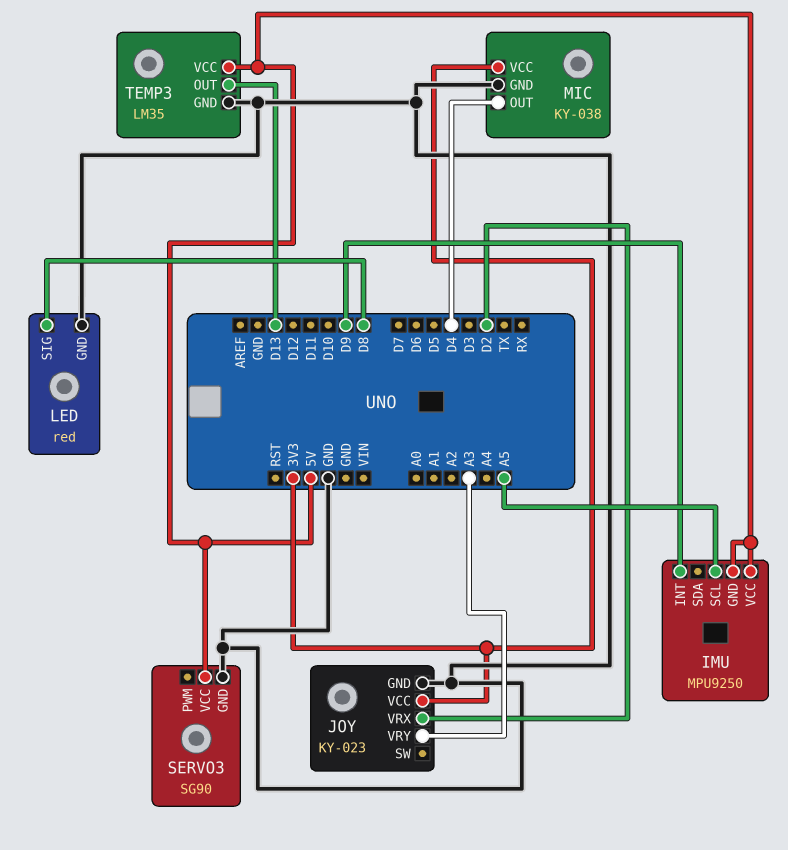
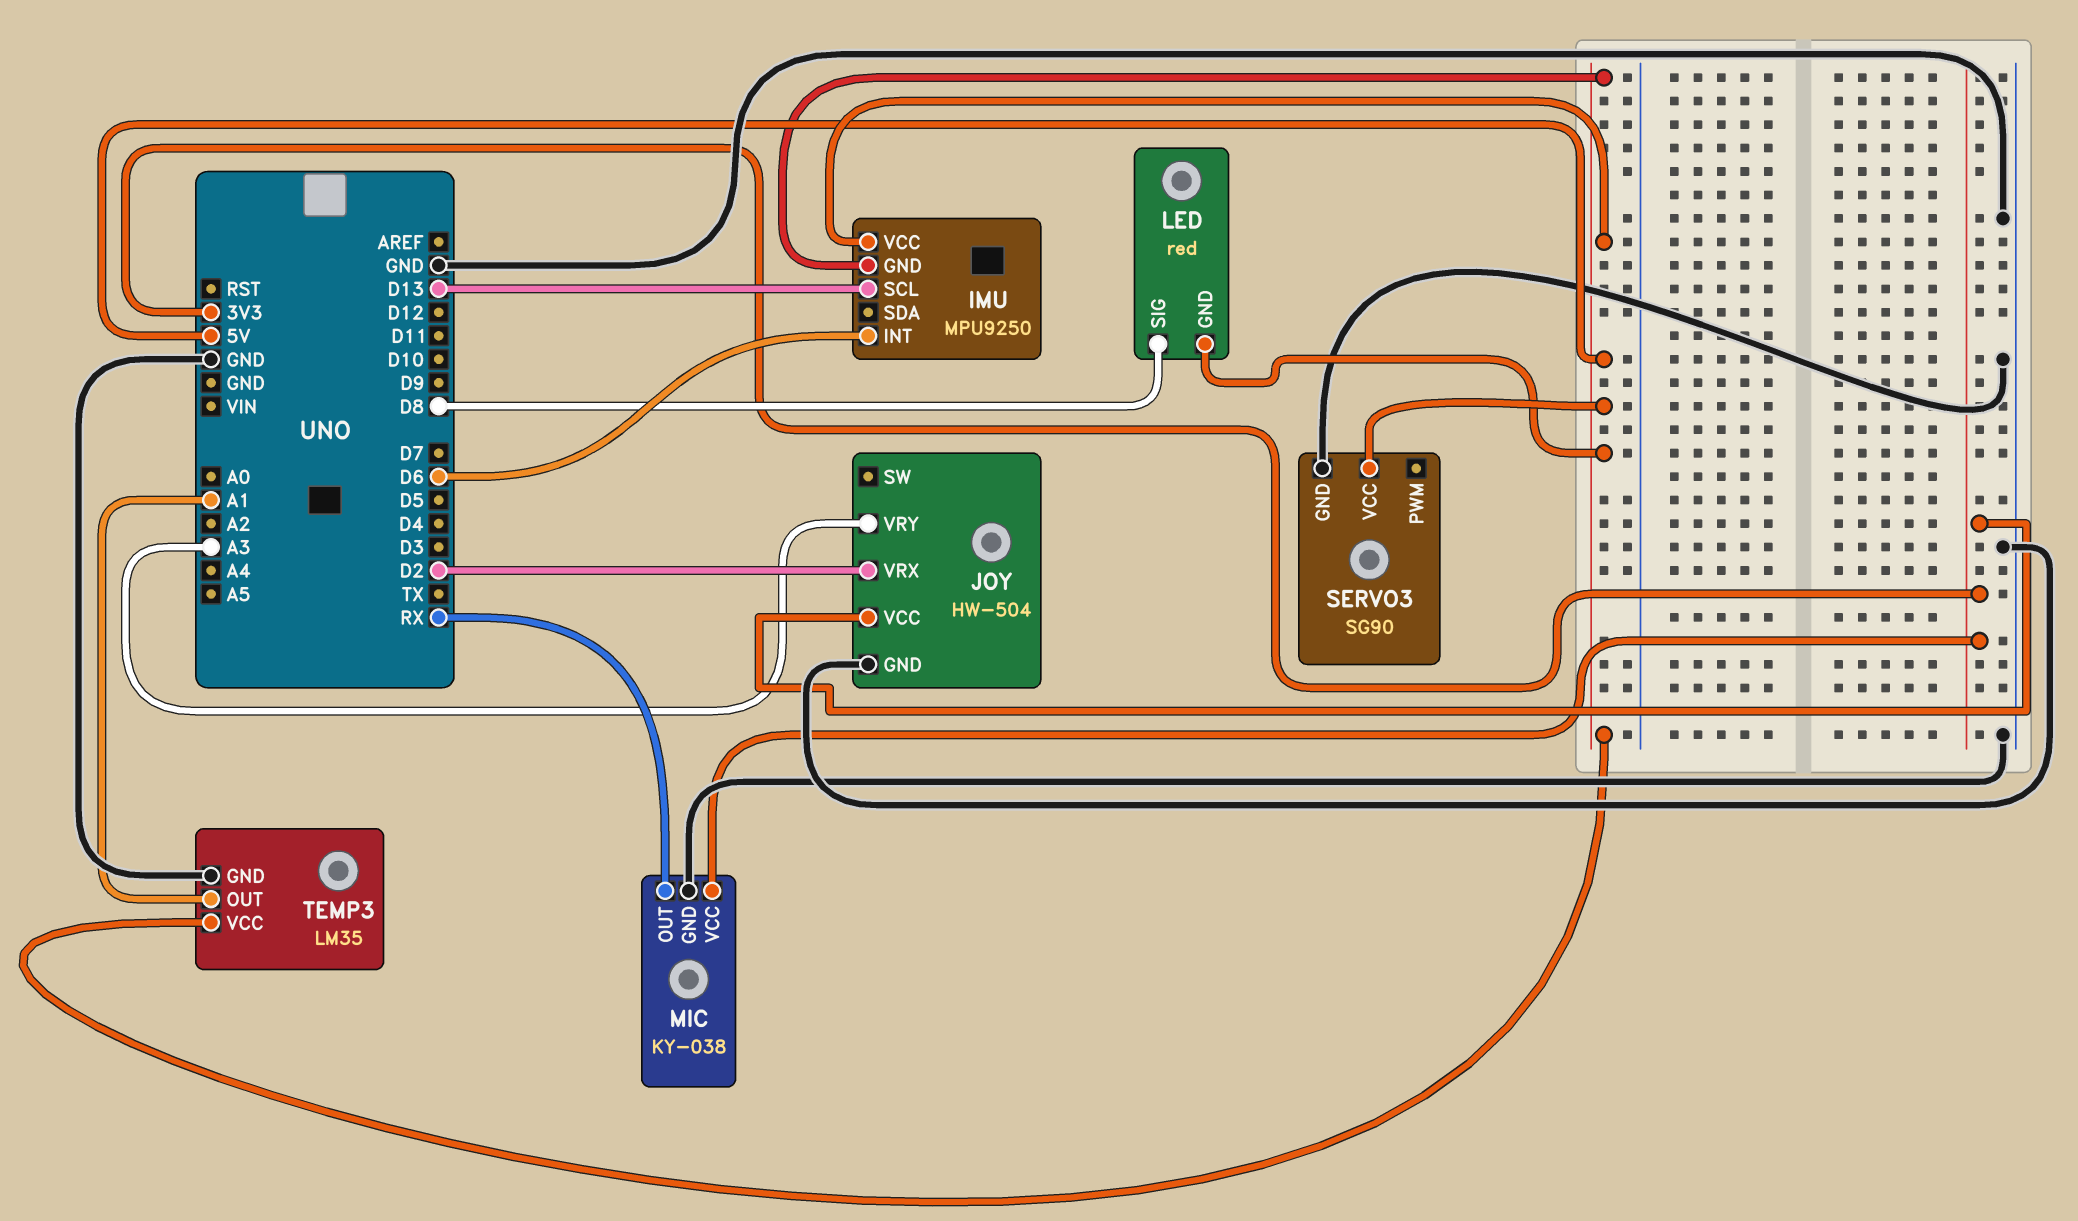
IMU pin INT: D9 -> D6
IMU pin SCL: A5 -> D13
JOY: KY-023 -> HW-504
LED pin GND: GND -> 5V
MIC pin OUT: D4 -> RX
TEMP3 pin OUT: D13 -> A1

